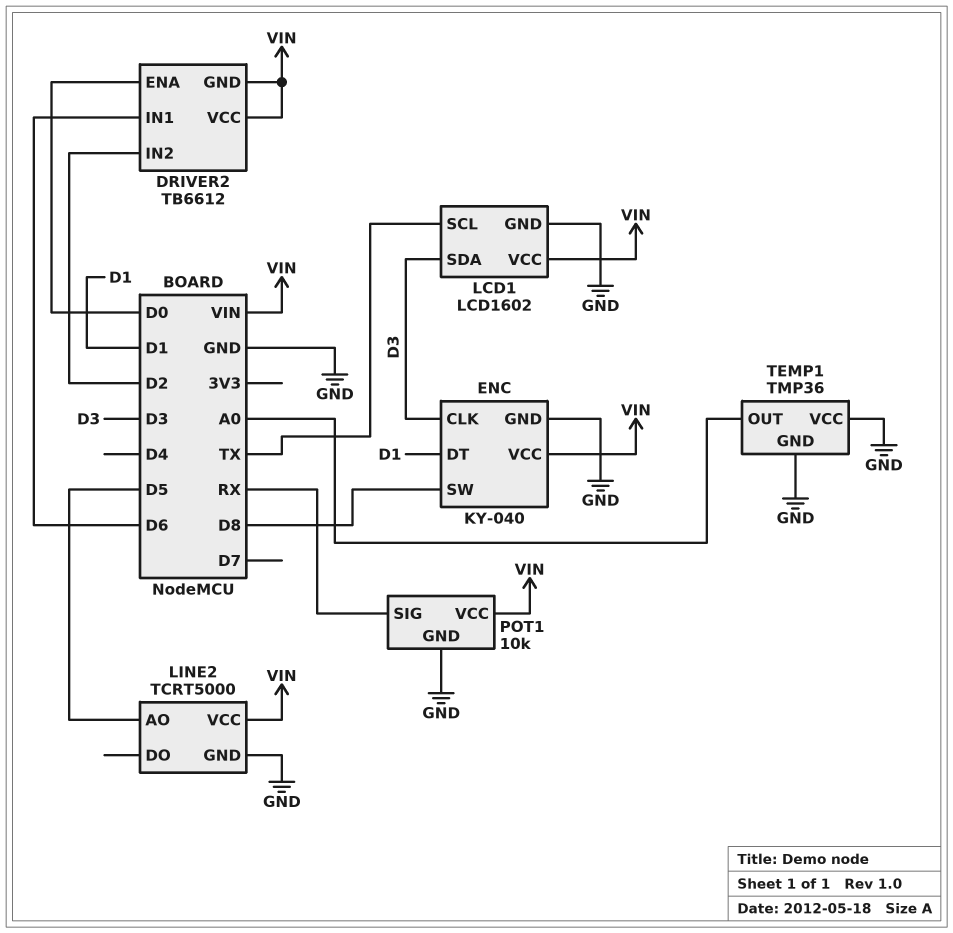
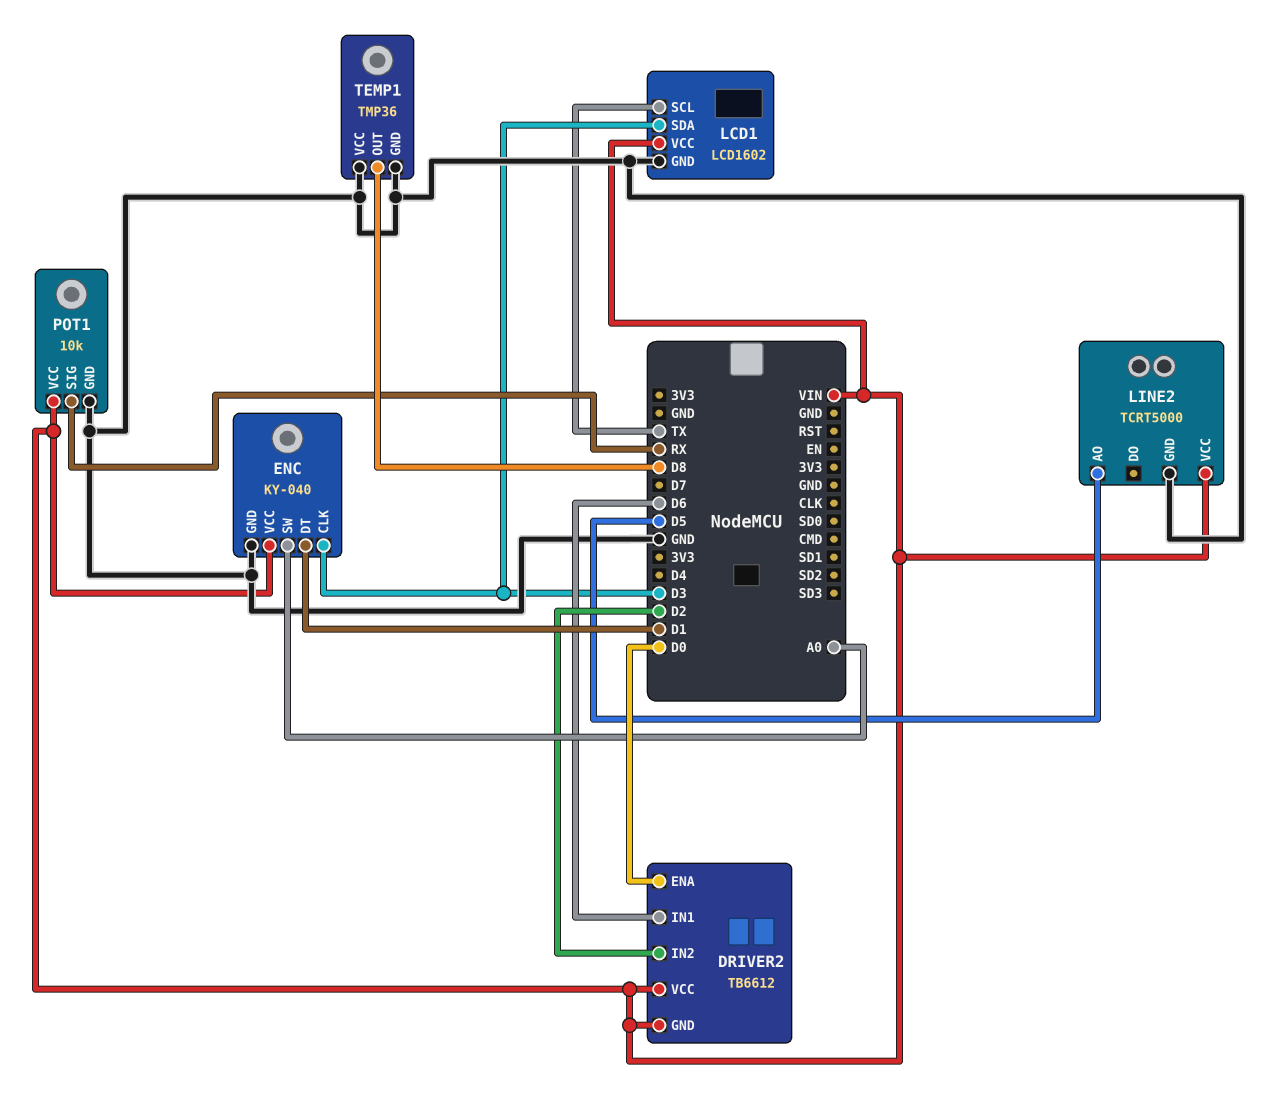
ENC pin SW: D8 -> A0
TEMP1 pin OUT: A0 -> D8

